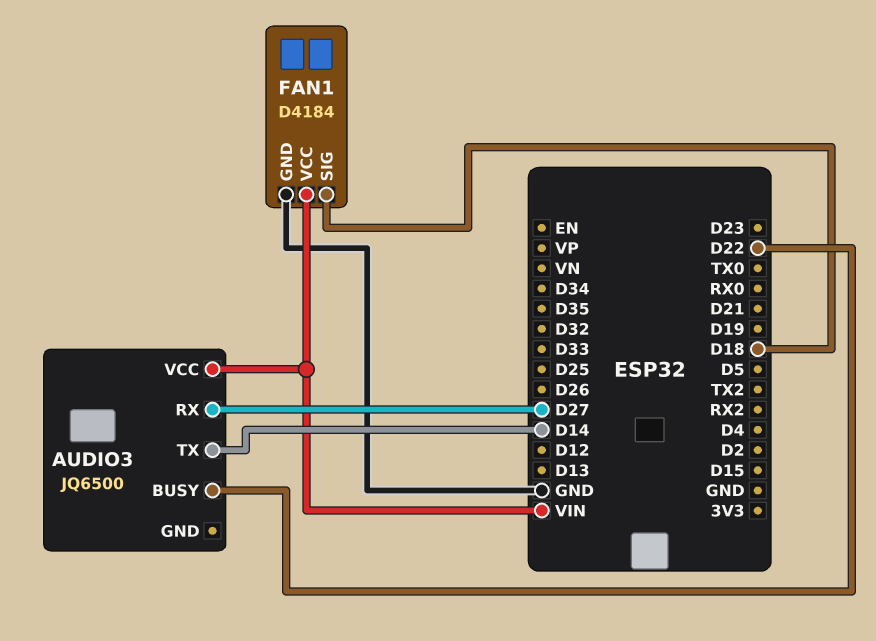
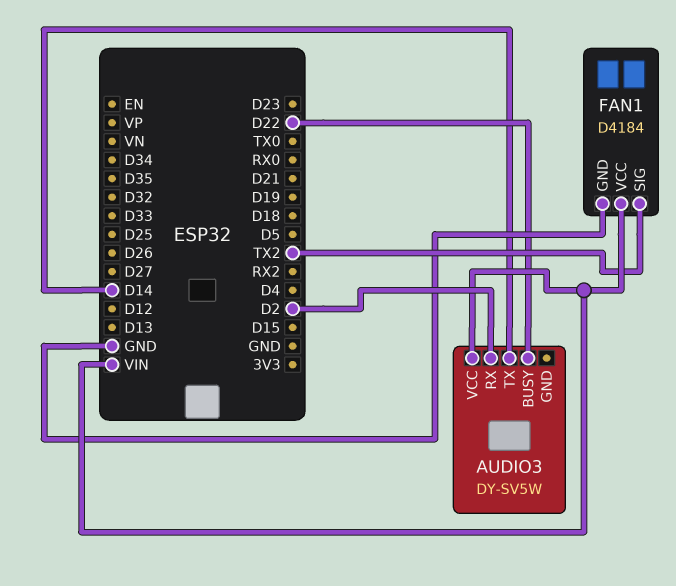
AUDIO3: JQ6500 -> DY-SV5W
AUDIO3 pin RX: D27 -> D2
FAN1 pin SIG: D18 -> TX2

